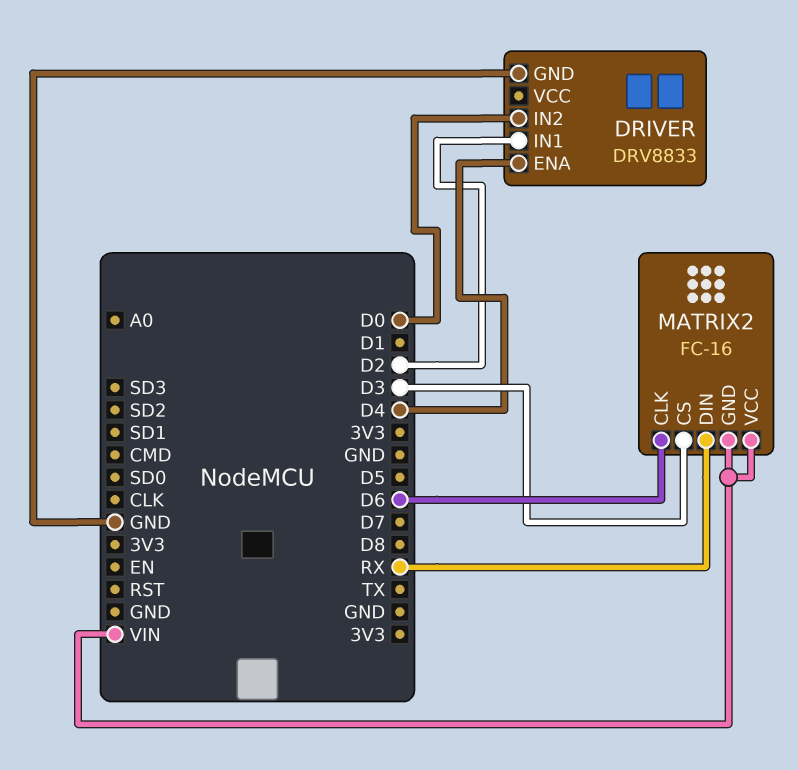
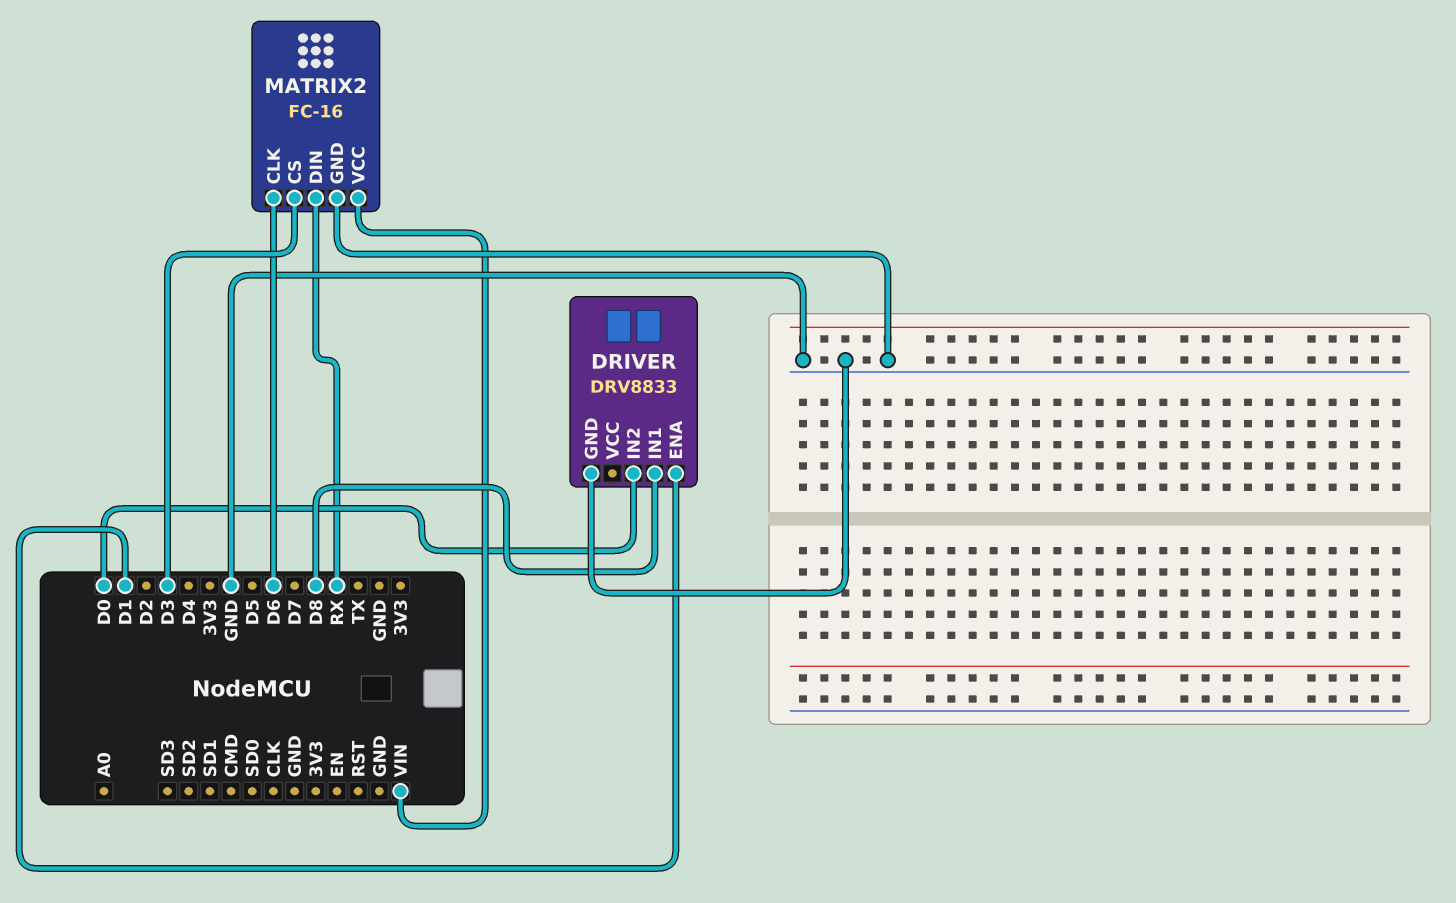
DRIVER pin ENA: D4 -> D1
DRIVER pin IN1: D2 -> D8
MATRIX2 pin GND: VIN -> GND

